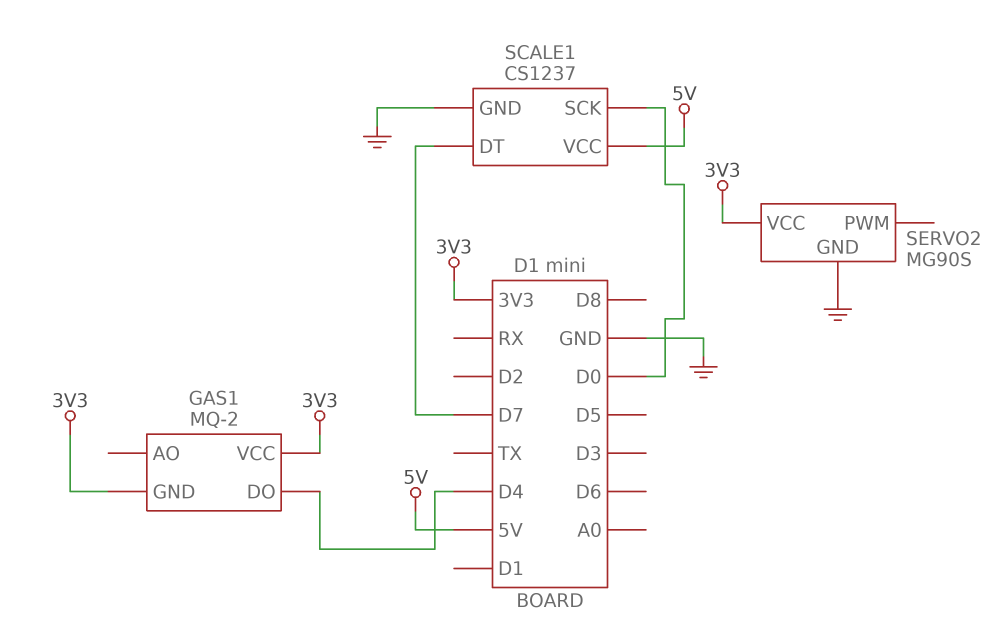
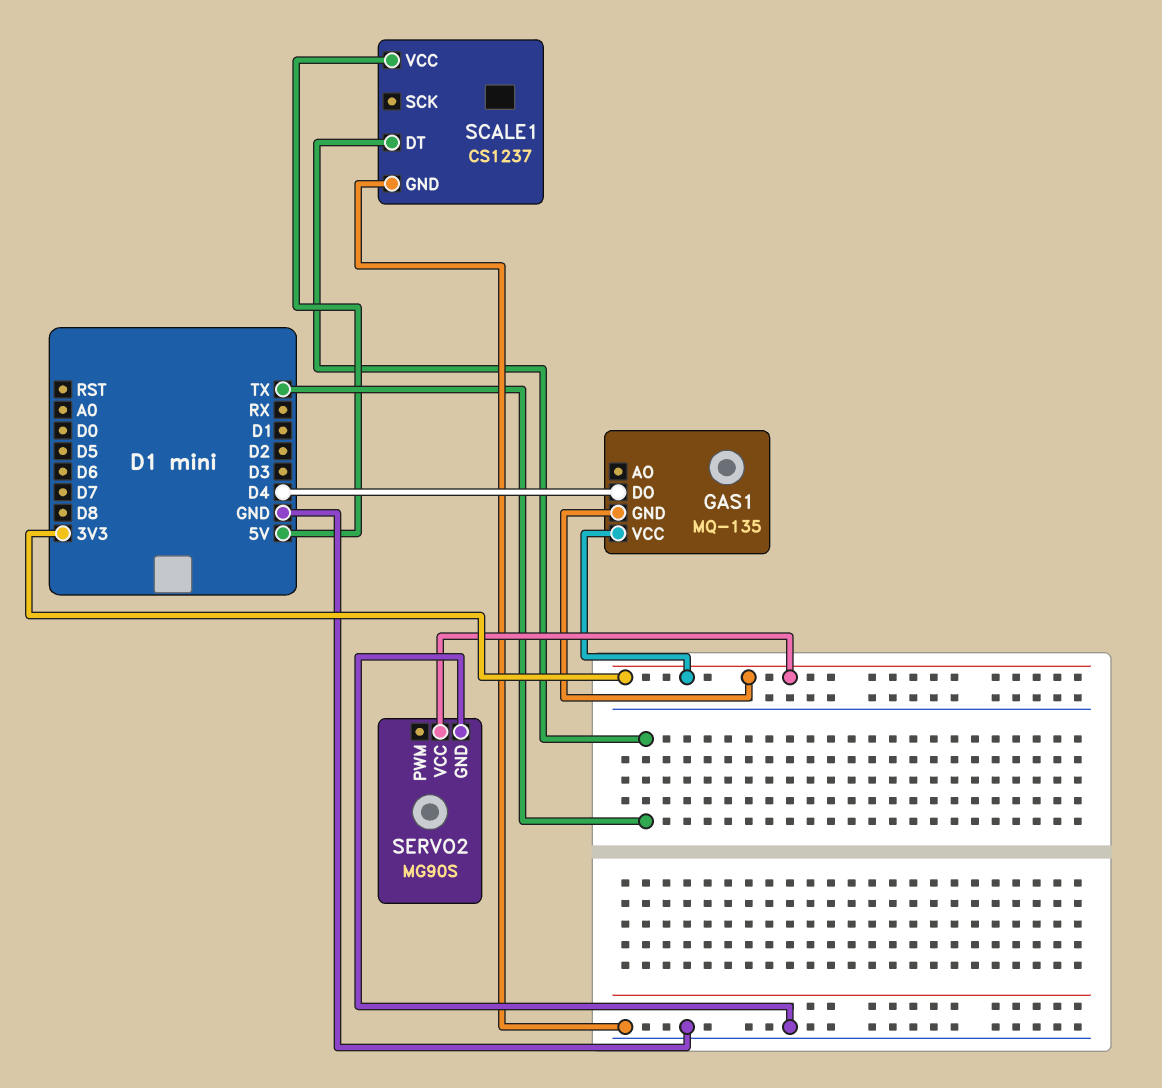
GAS1: MQ-2 -> MQ-135
SCALE1 pin DT: D7 -> TX
SCALE1 pin SCK: D0 -> none

